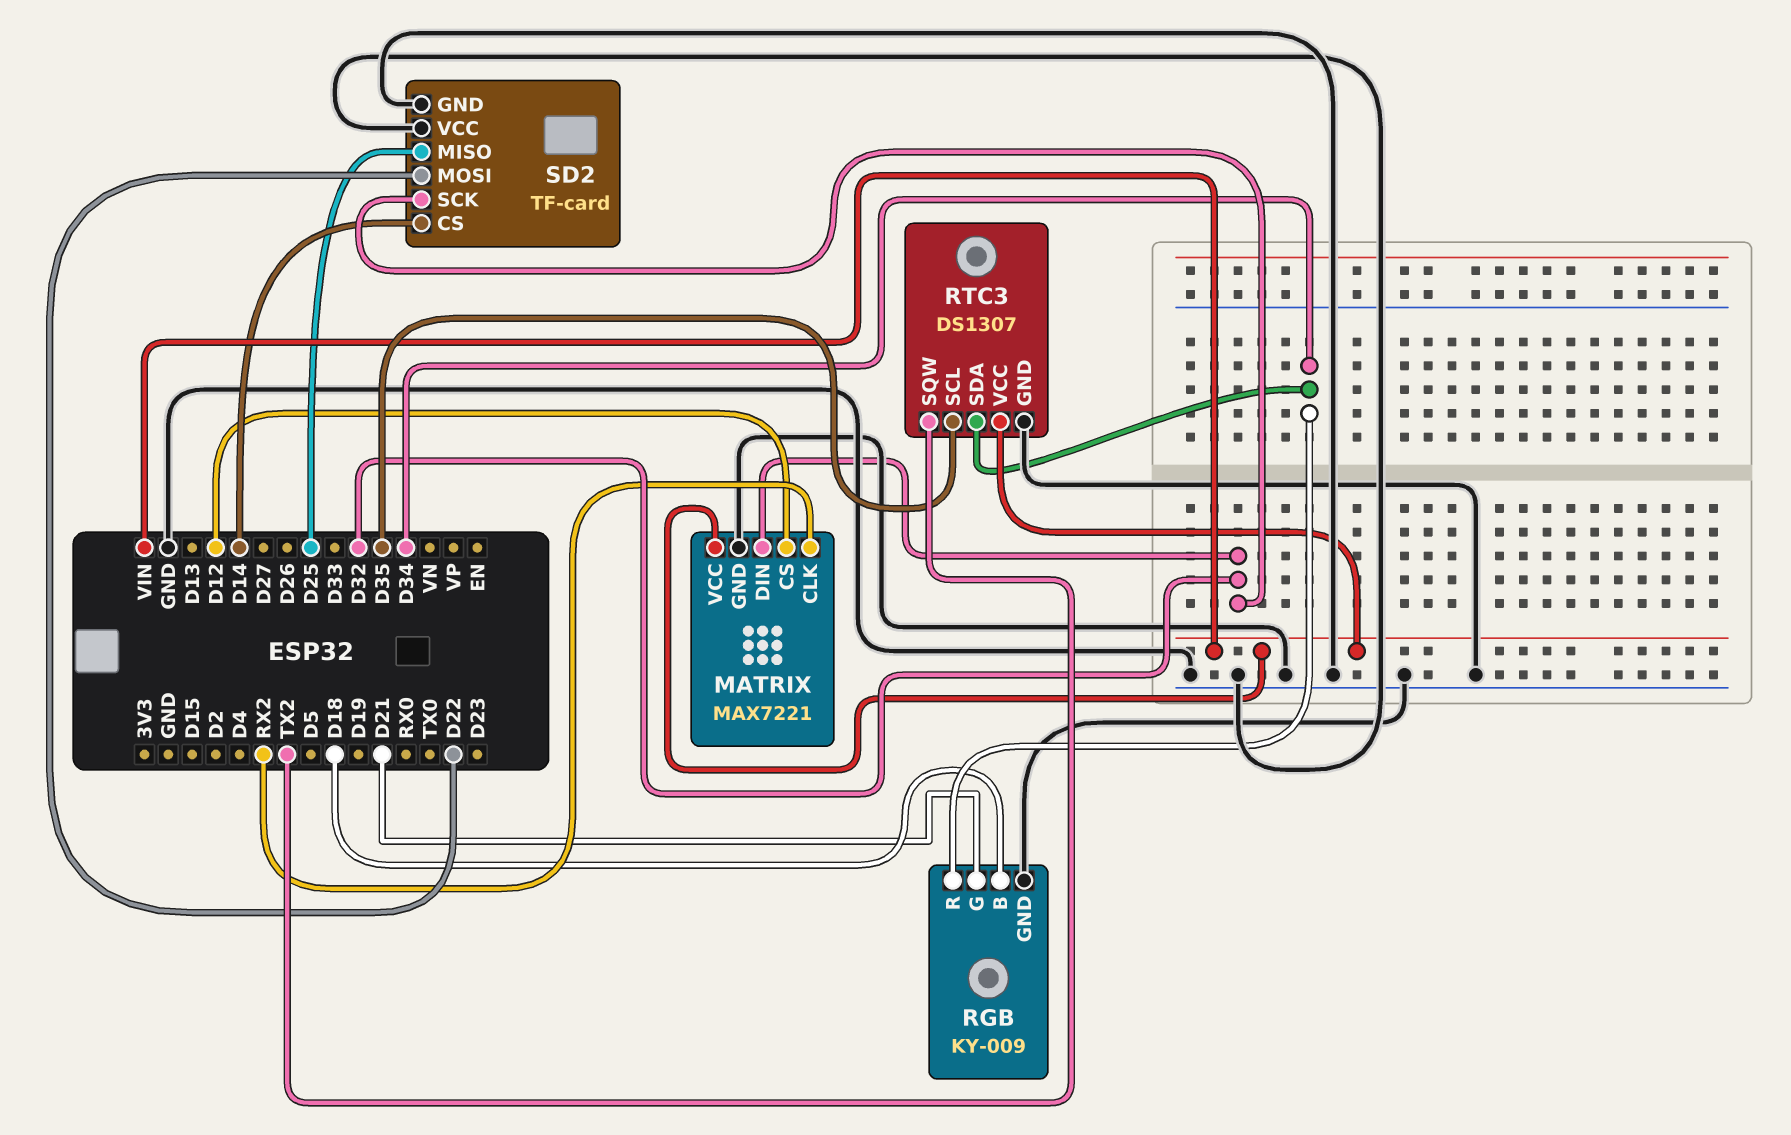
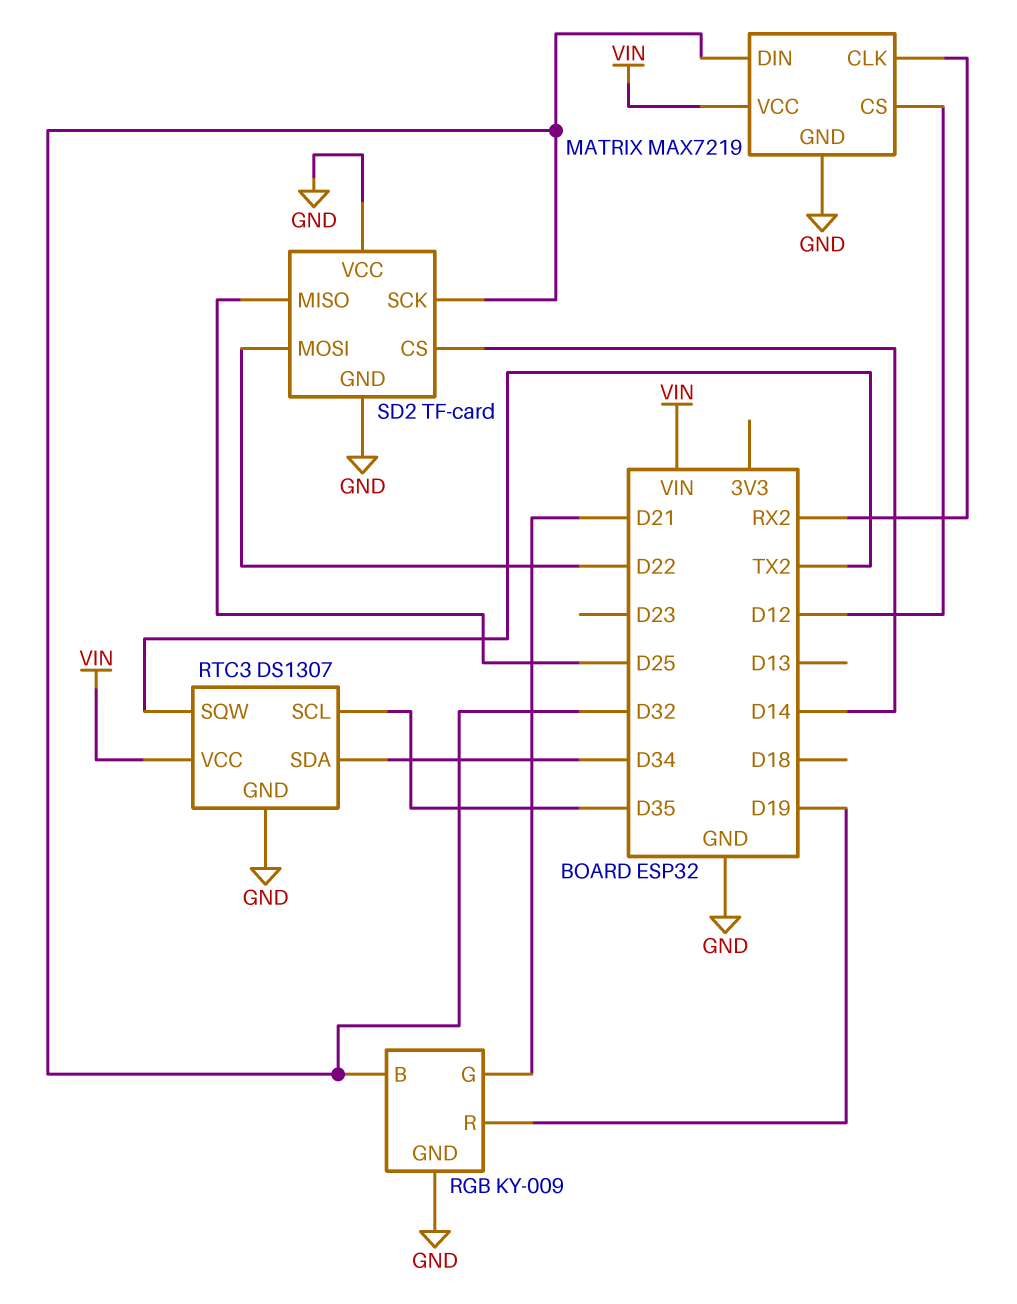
MATRIX: MAX7221 -> MAX7219
RGB pin B: D18 -> D32
RGB pin R: D34 -> D19

